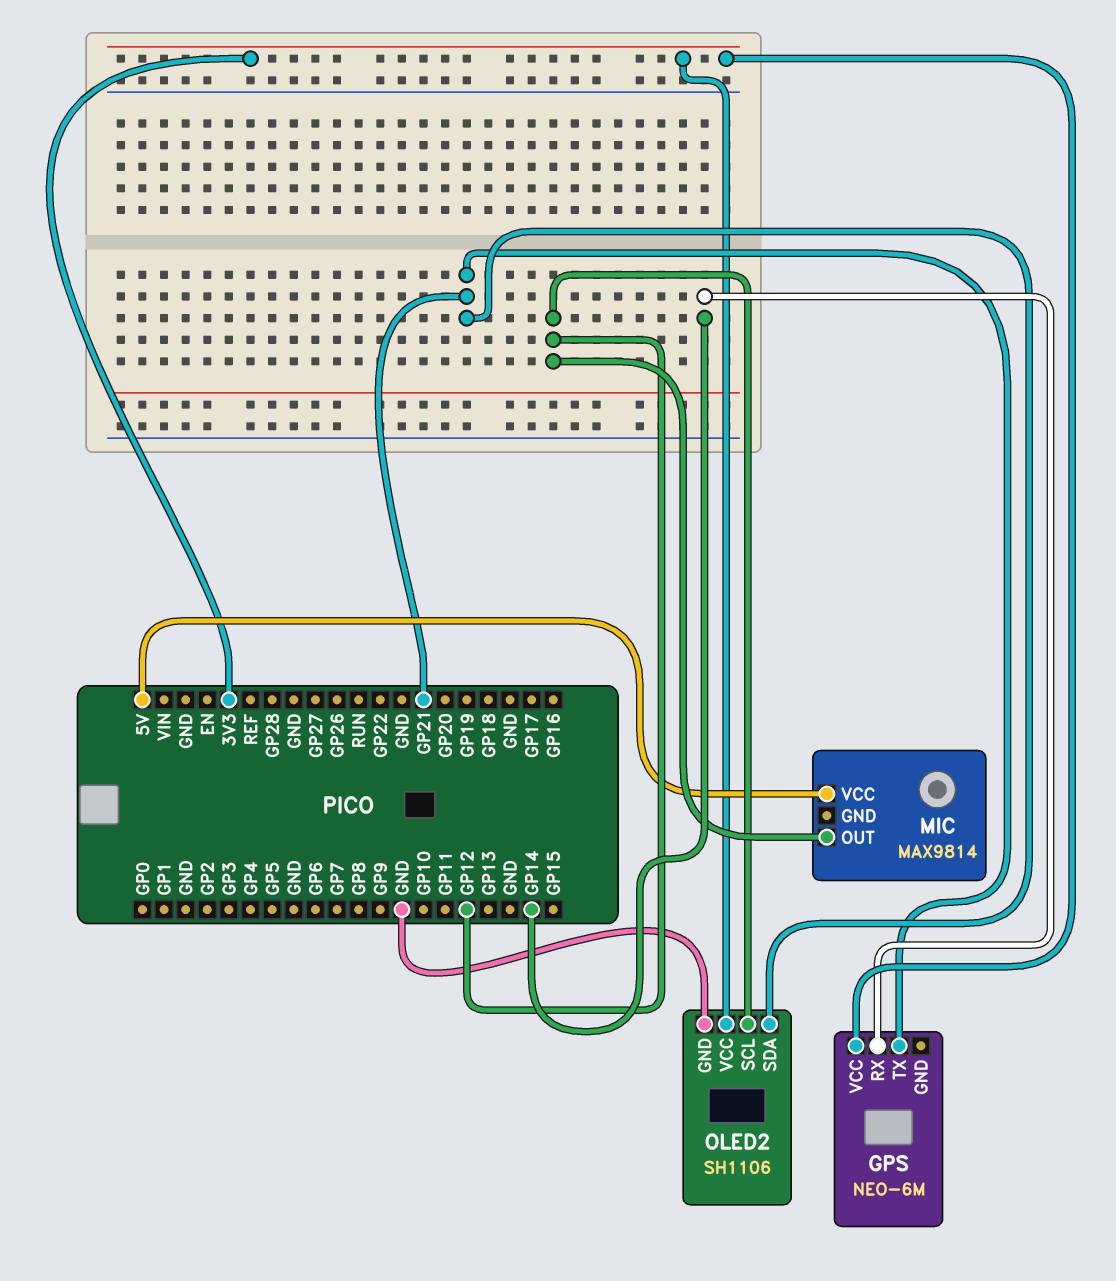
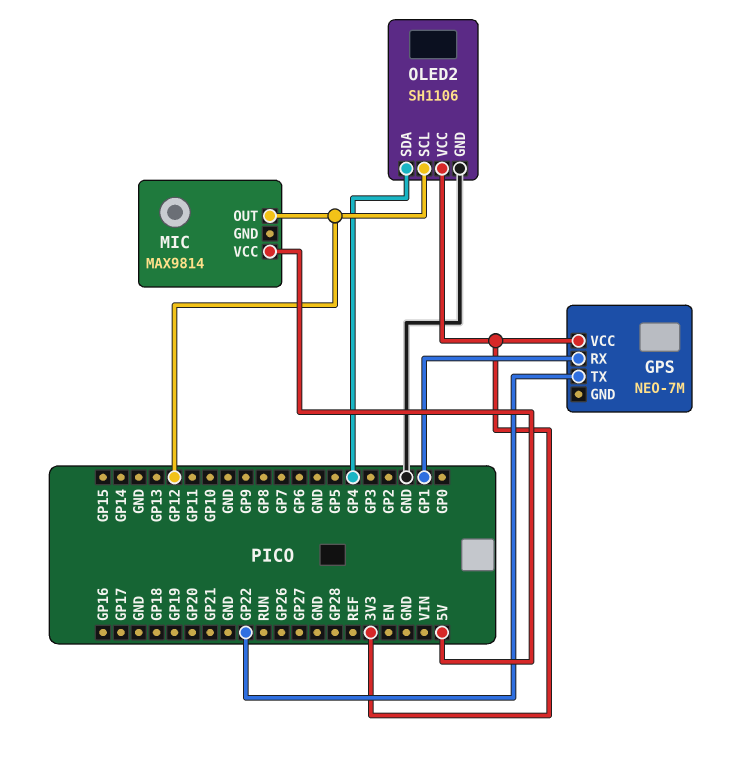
GPS: NEO-6M -> NEO-7M
GPS pin RX: GP14 -> GP1
GPS pin TX: GP21 -> GP22
OLED2 pin SDA: GP21 -> GP4

